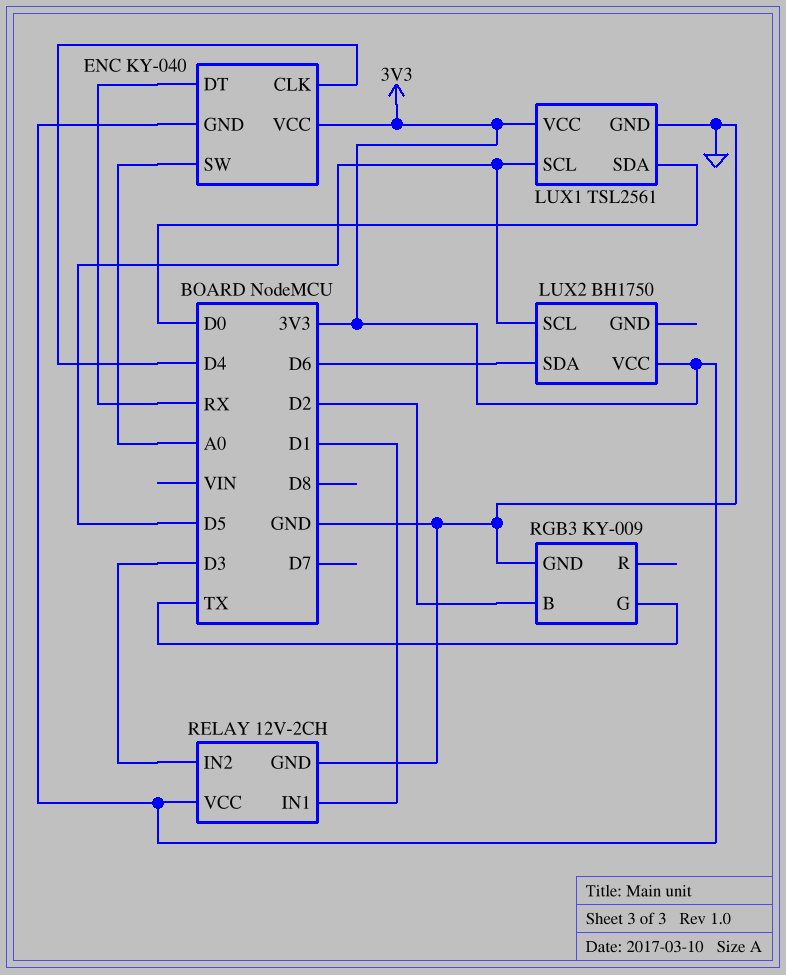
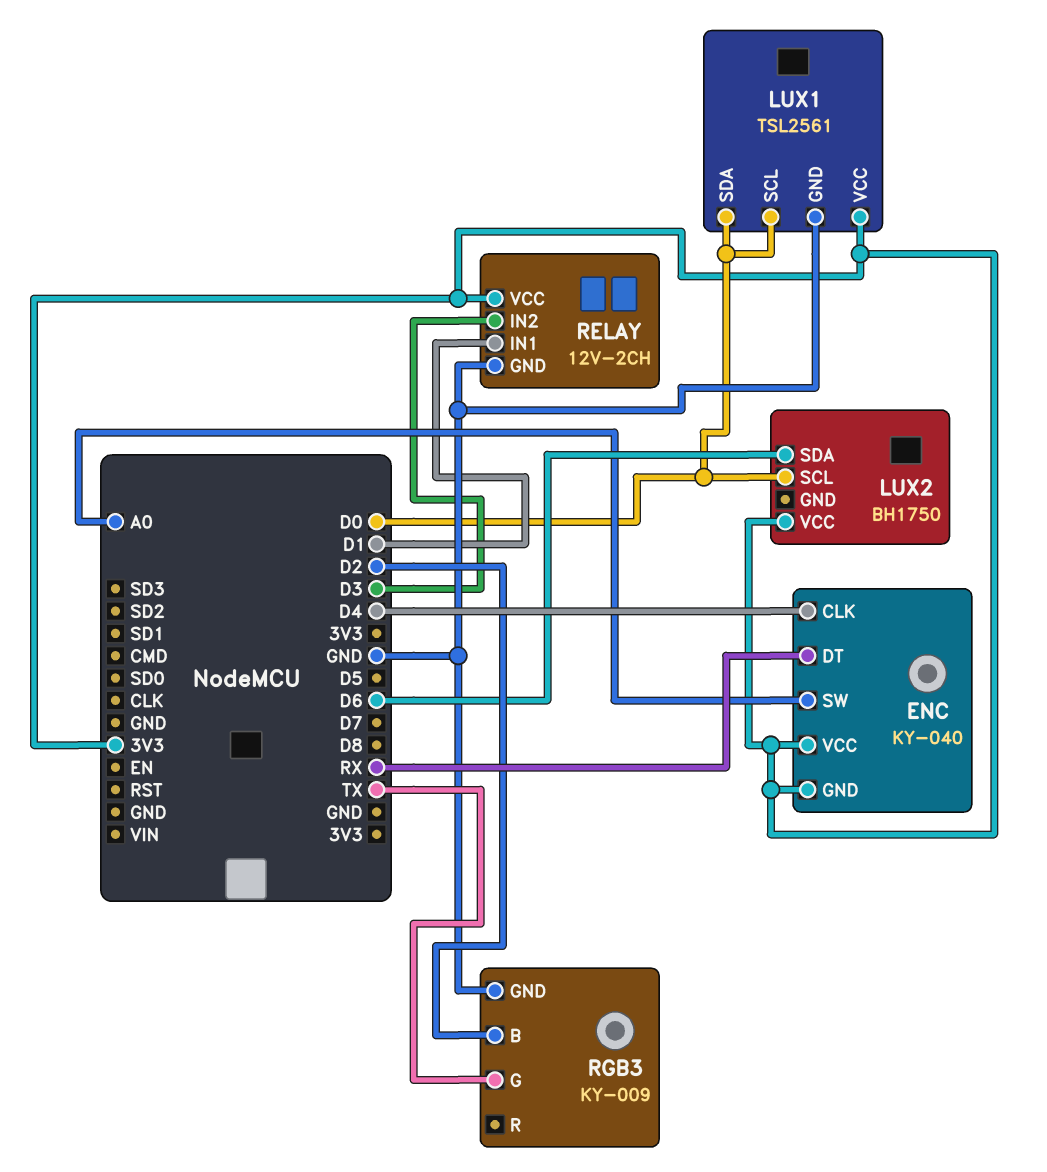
LUX1 pin SCL: D5 -> D0
LUX2 pin SCL: D5 -> D0

